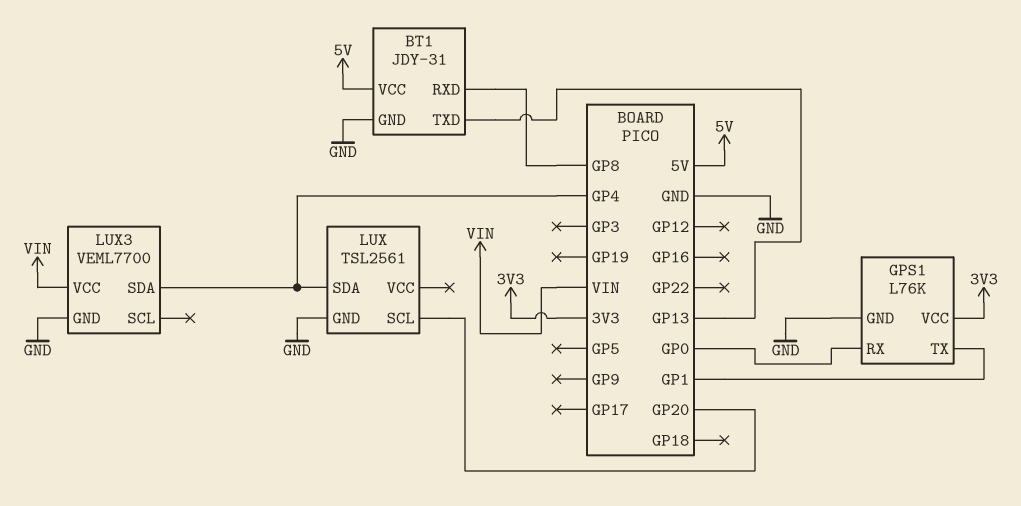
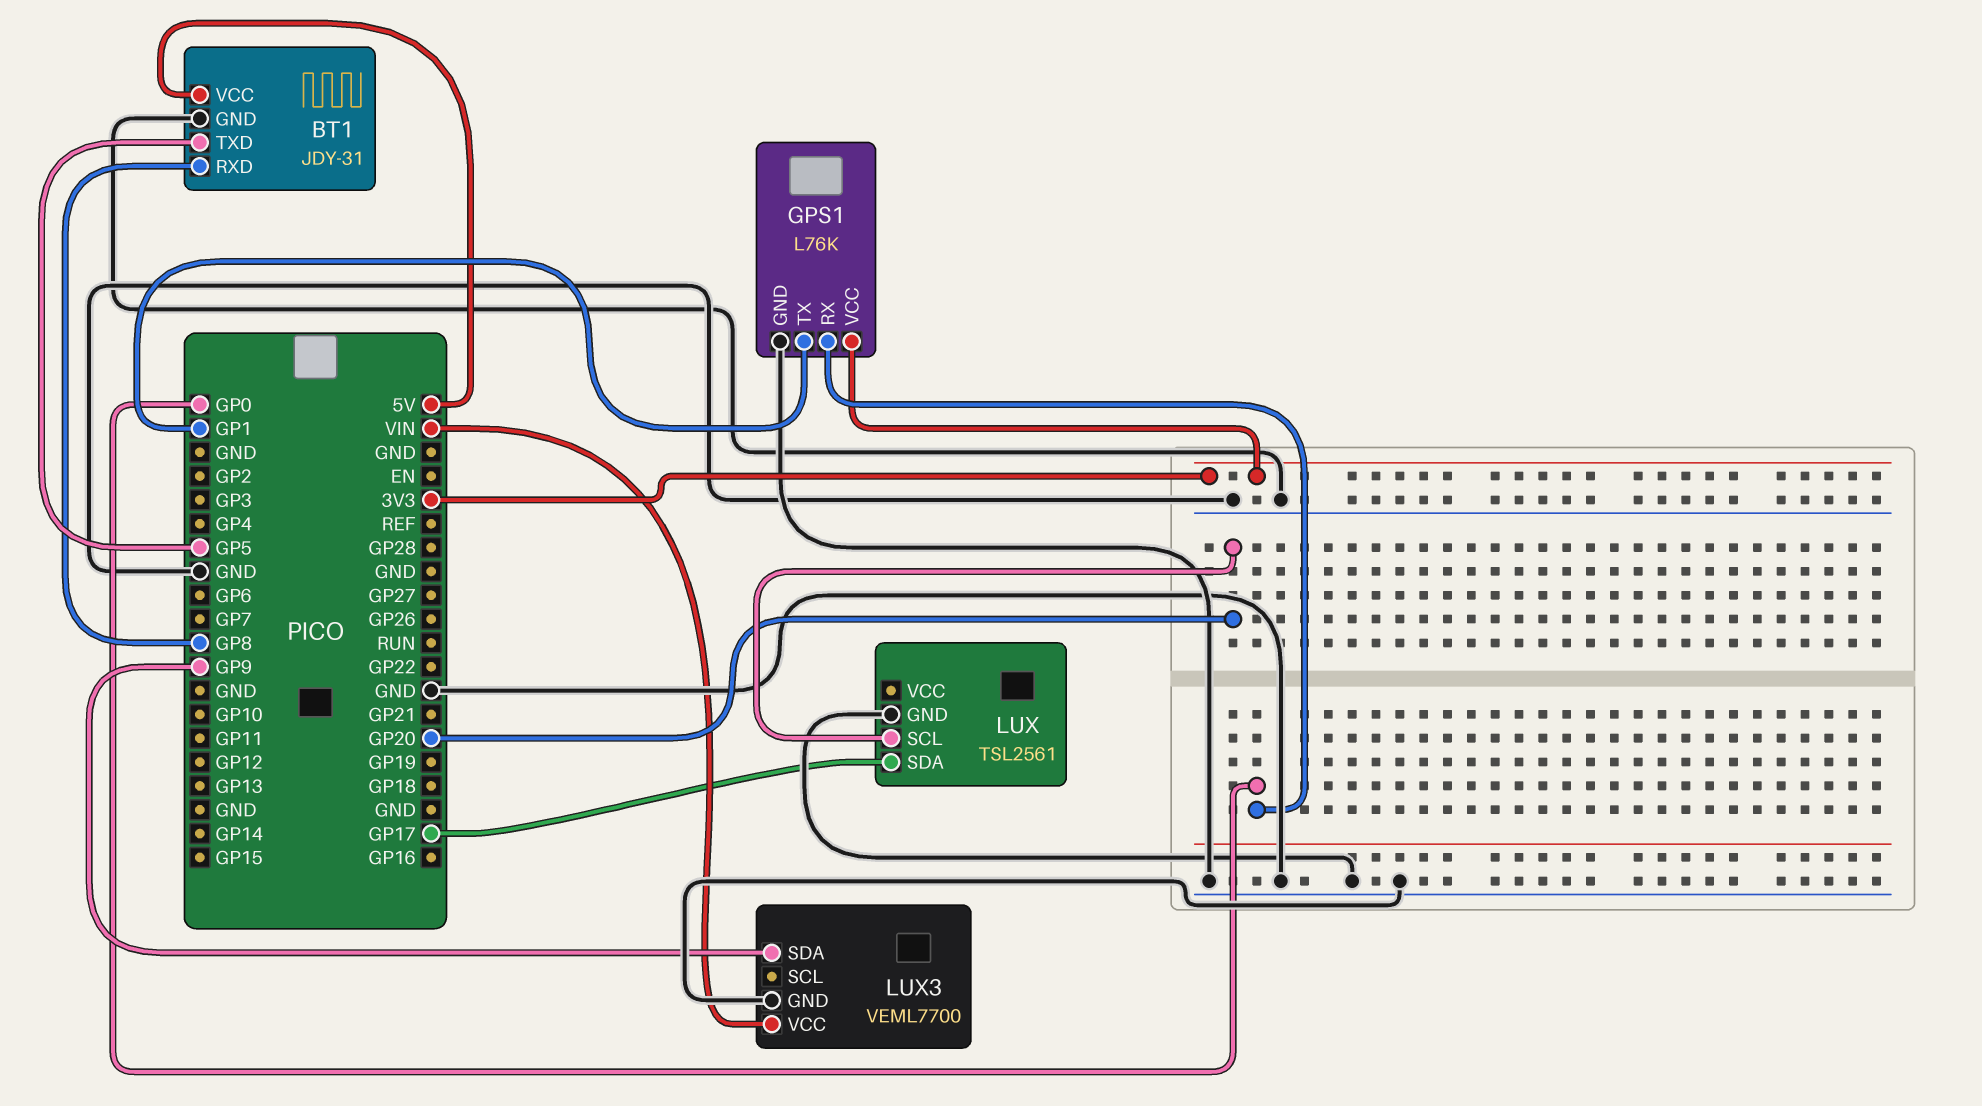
BT1 pin TXD: GP13 -> GP5
LUX pin SDA: GP4 -> GP17
LUX3 pin SDA: GP4 -> GP9

